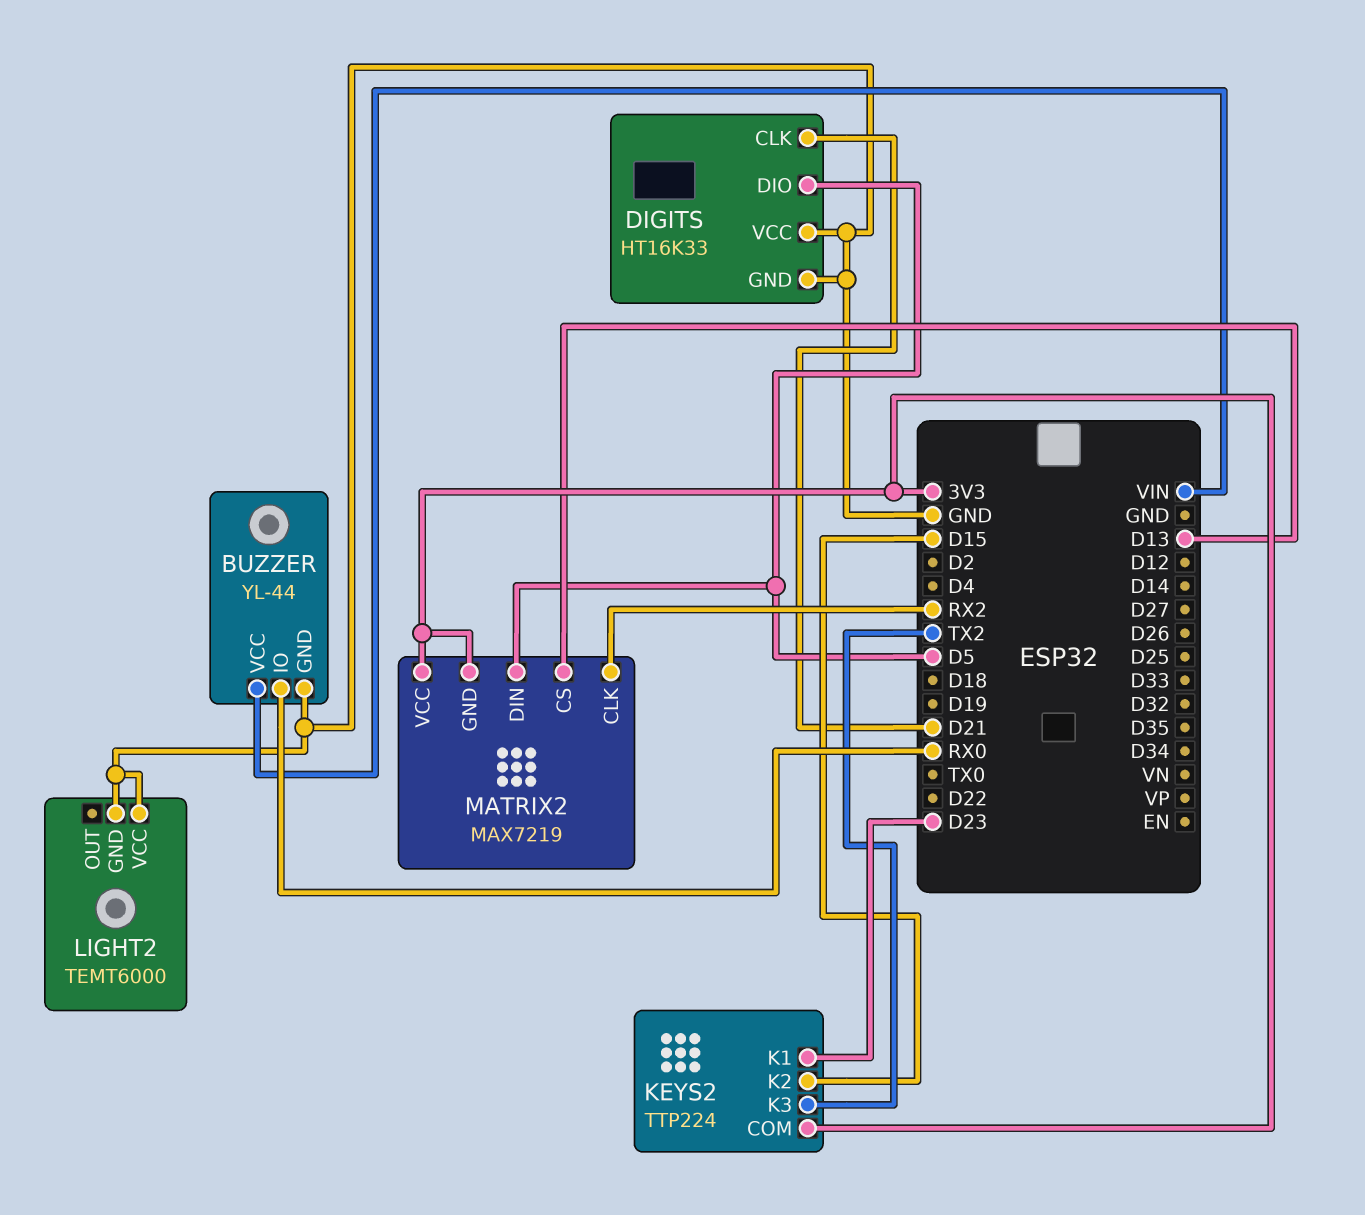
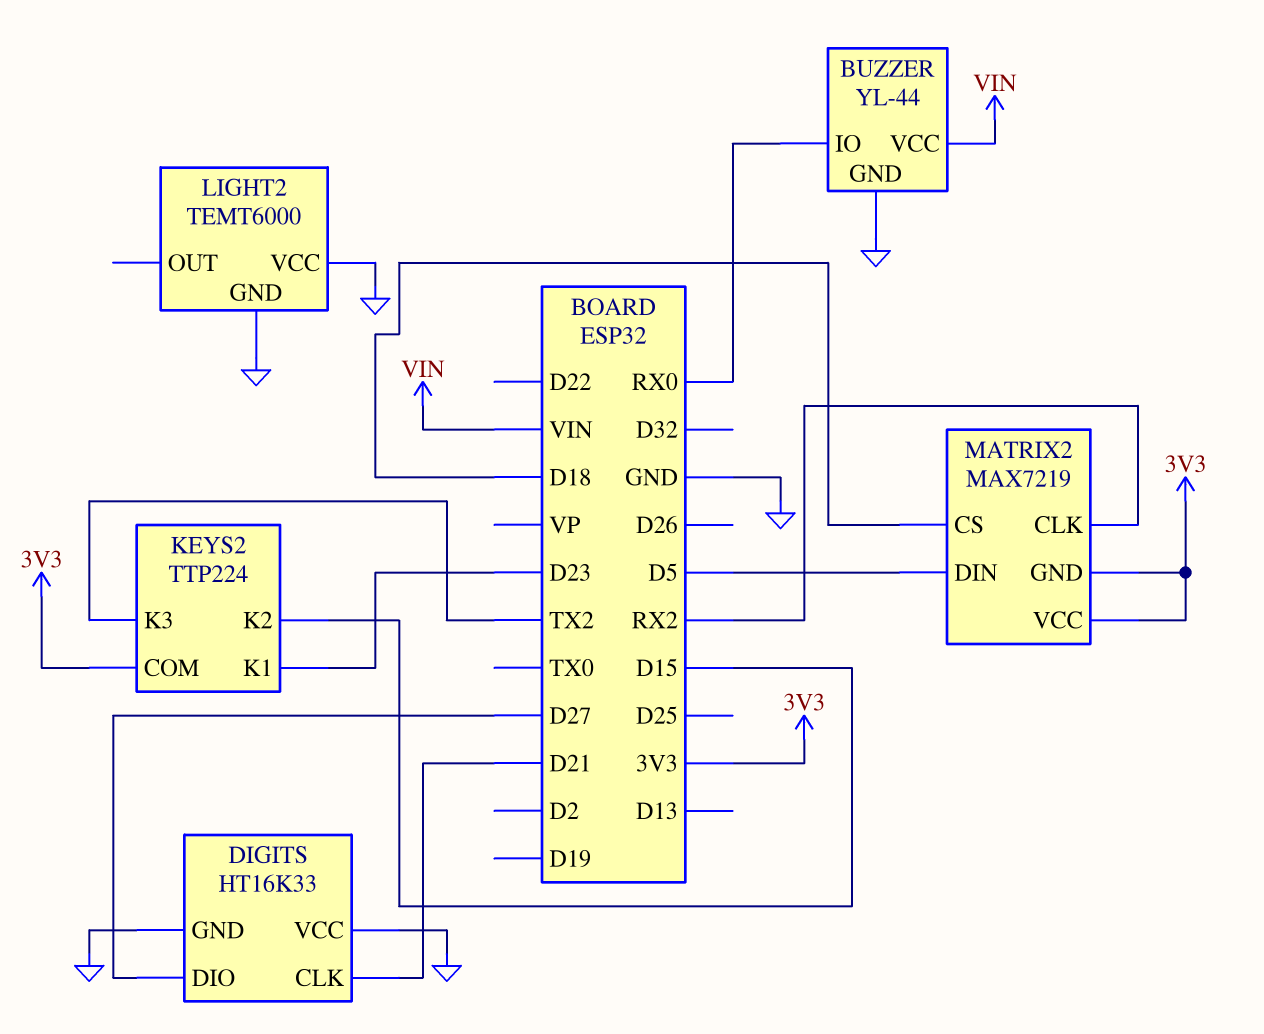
DIGITS pin DIO: D5 -> D27
MATRIX2 pin CS: D13 -> D18

